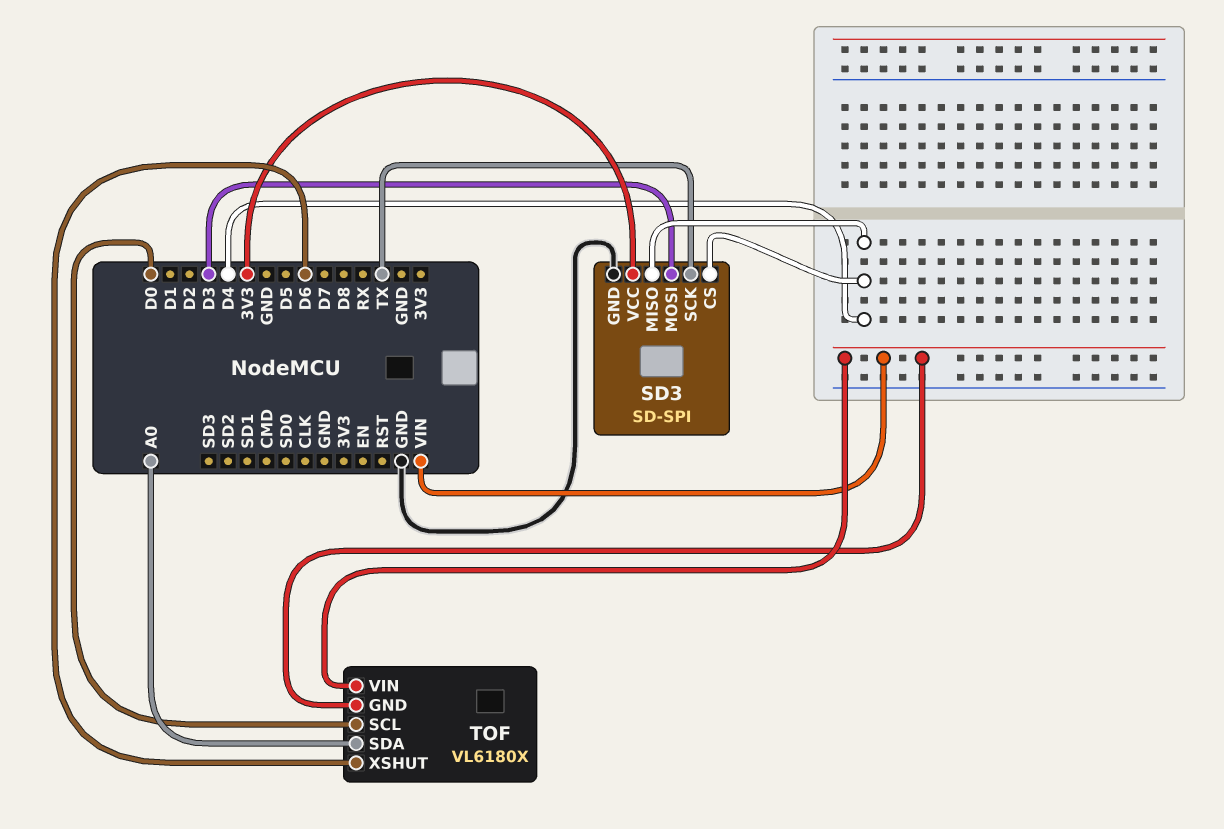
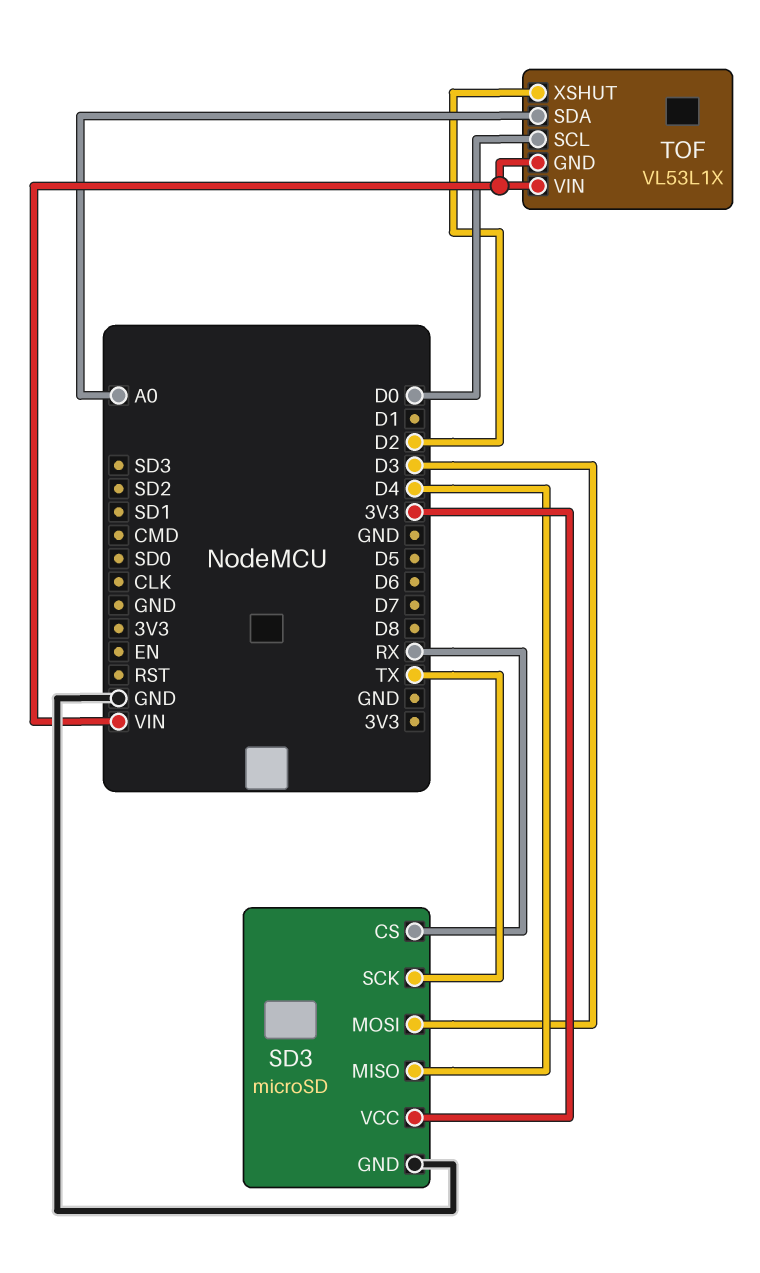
SD3: SD-SPI -> microSD
SD3 pin CS: D4 -> RX
TOF: VL6180X -> VL53L1X
TOF pin XSHUT: D6 -> D2

